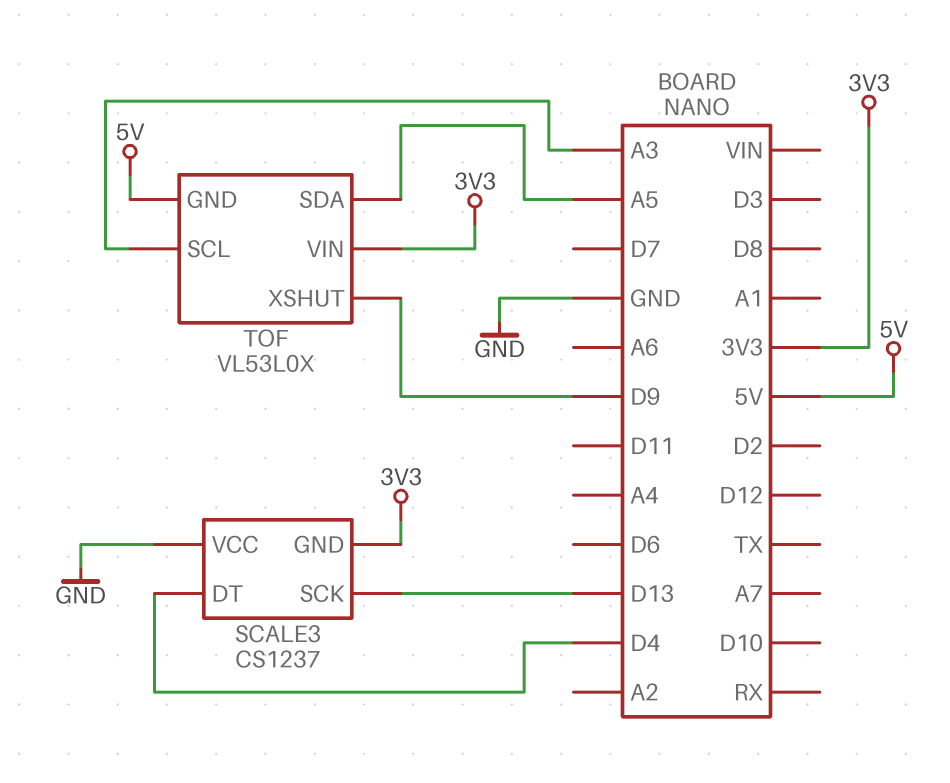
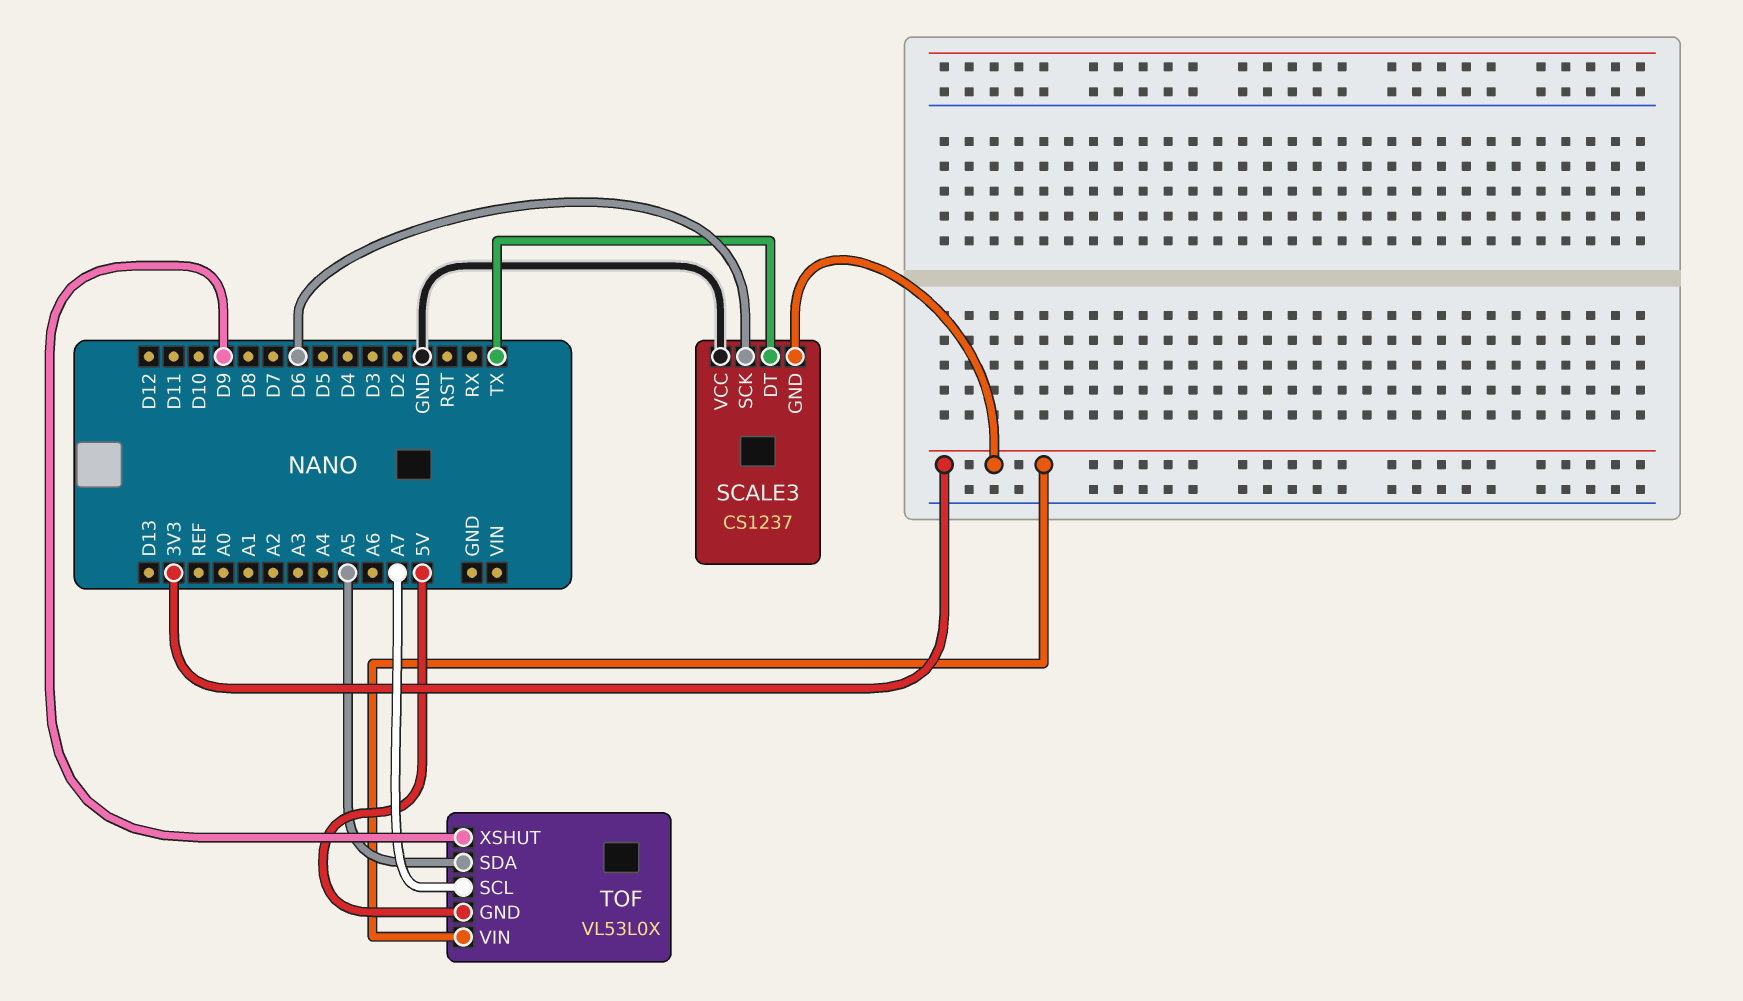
SCALE3 pin DT: D4 -> TX
SCALE3 pin SCK: D13 -> D6
TOF pin SCL: A3 -> A7

